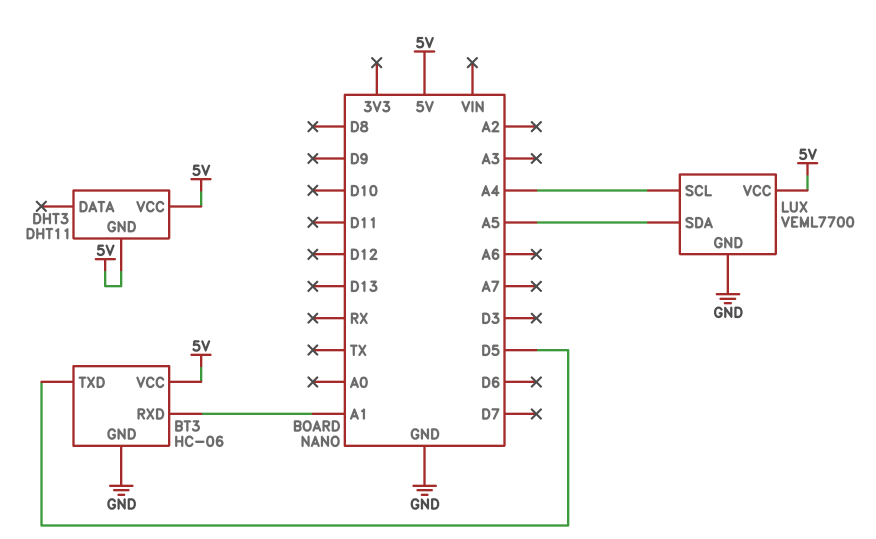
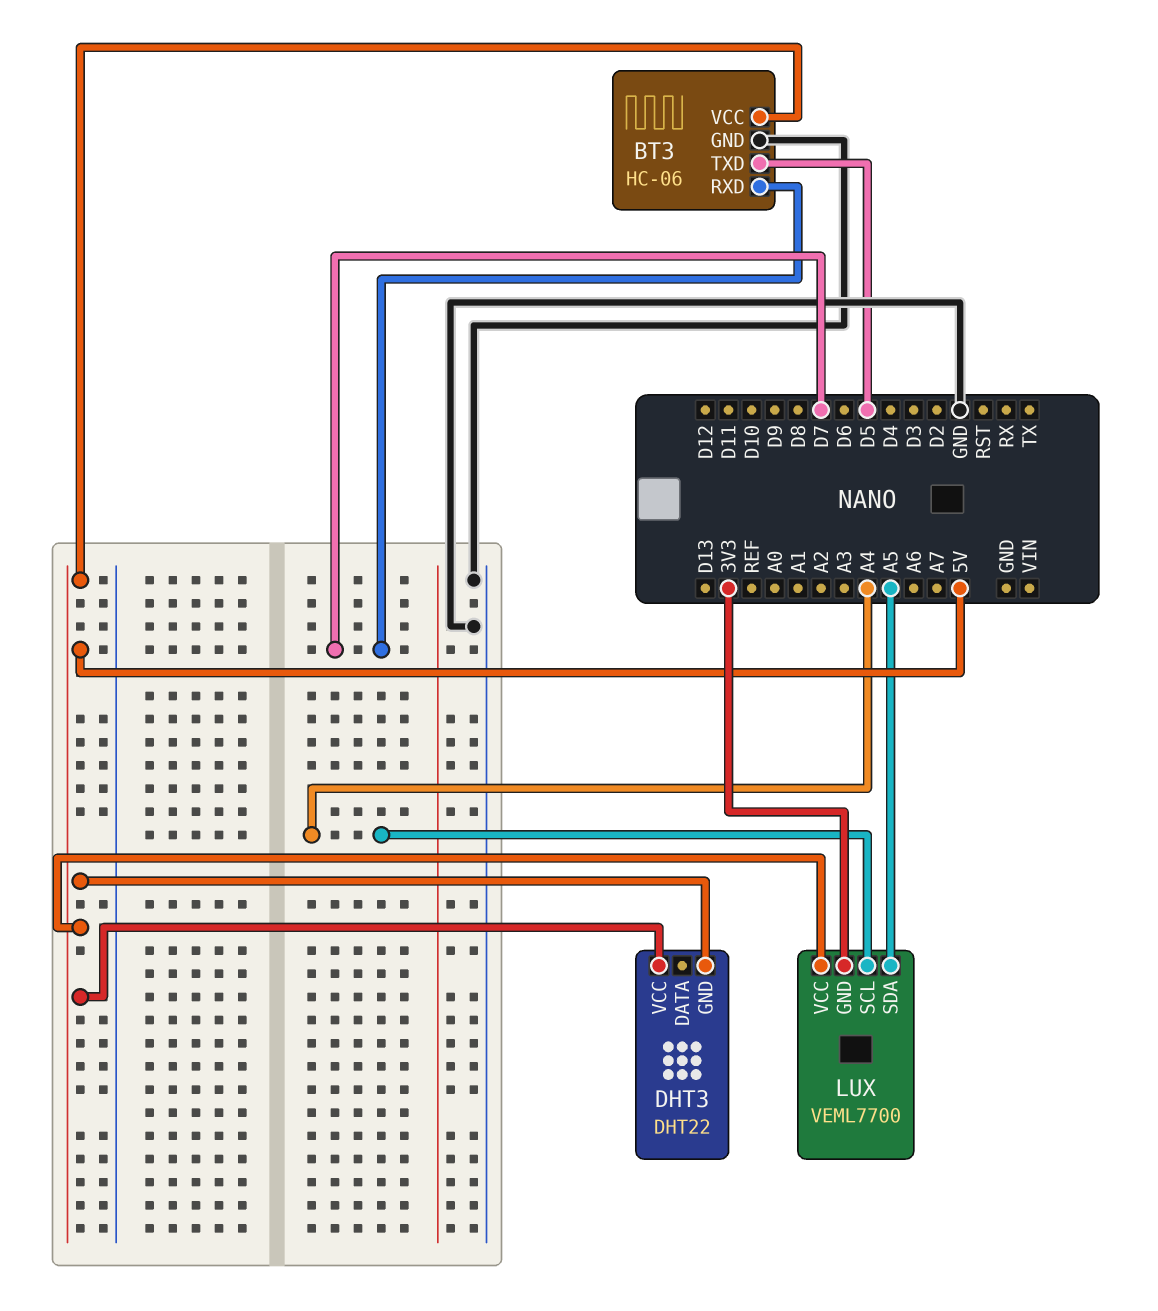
BT3 pin RXD: A1 -> D7
DHT3: DHT11 -> DHT22
LUX pin GND: GND -> 3V3

